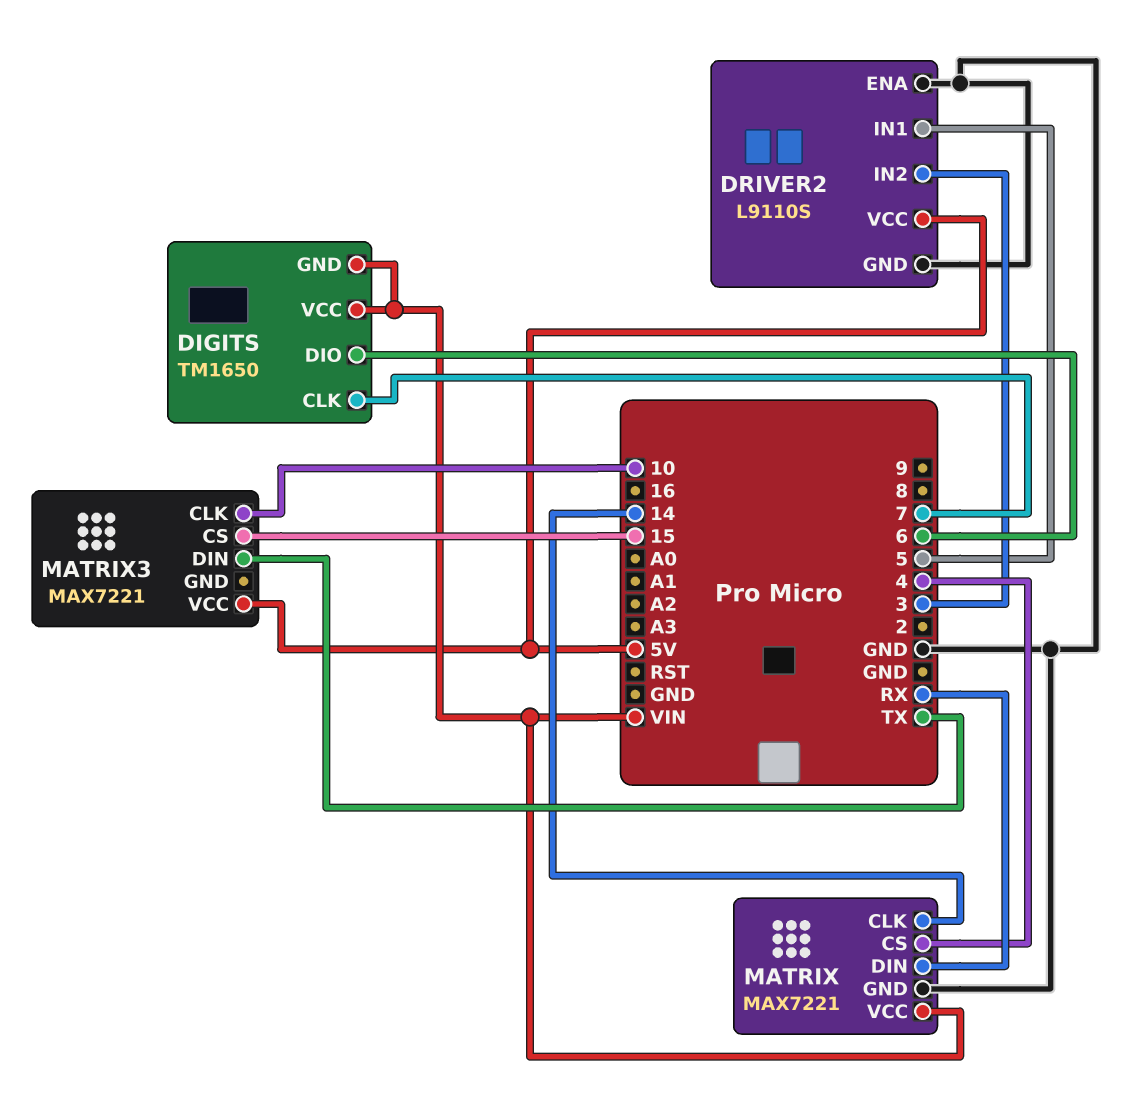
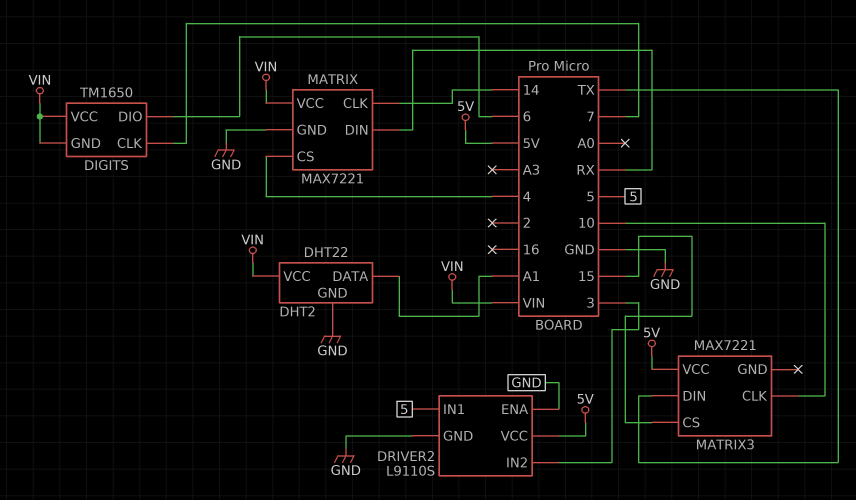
DHT2: none -> DHT22
DHT2 pin DATA: none -> A1
DHT2 pin GND: none -> GND
DHT2 pin VCC: none -> VIN

